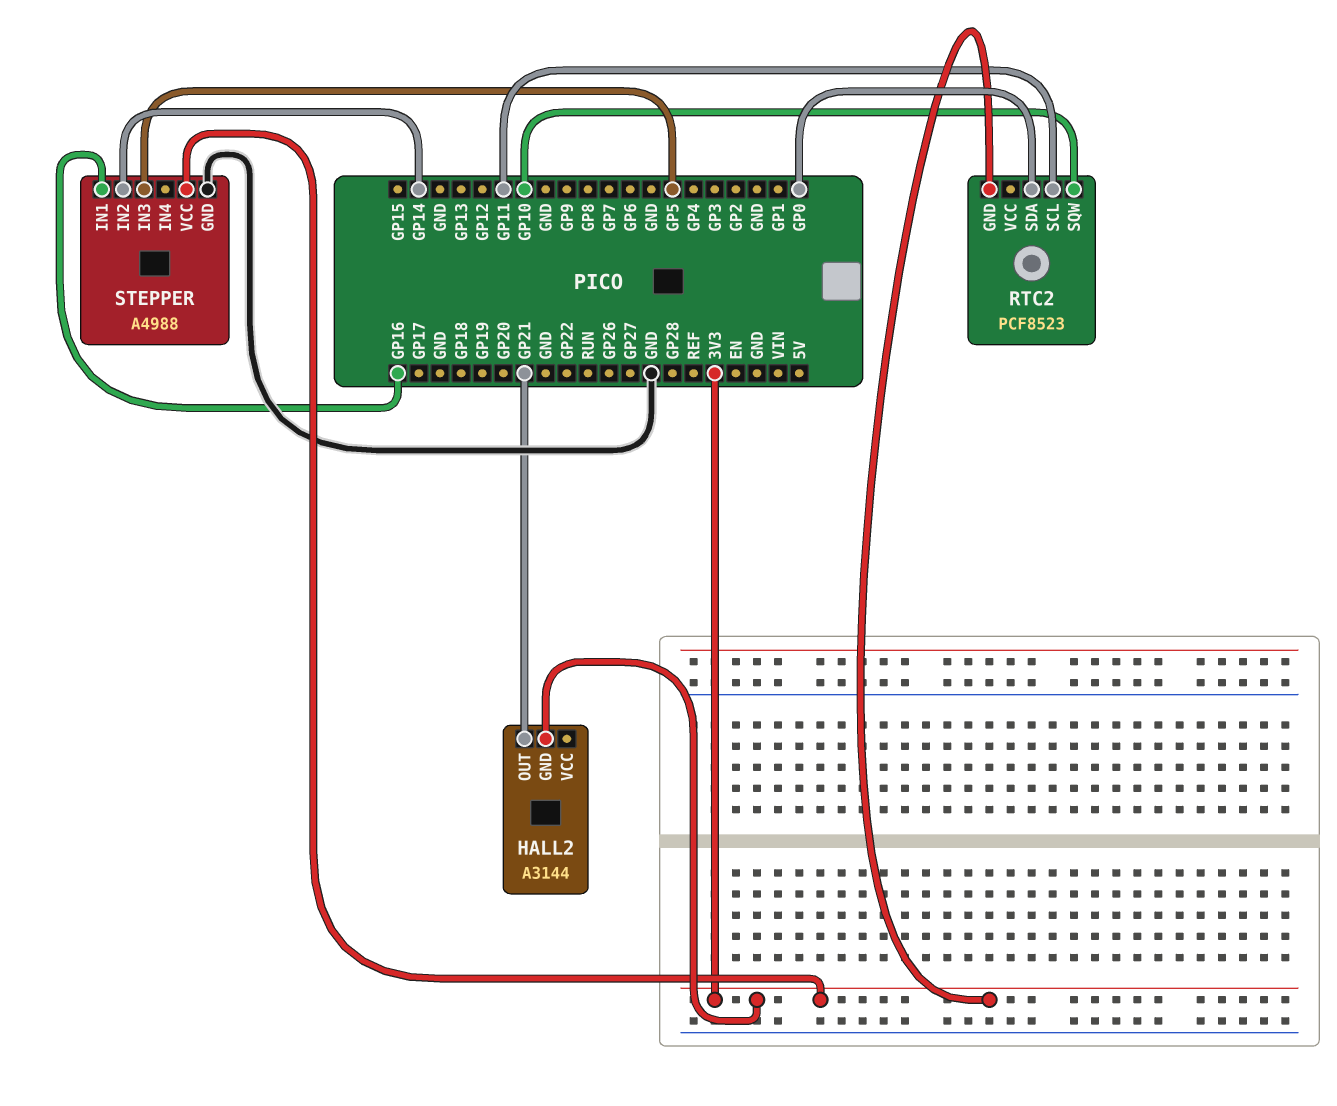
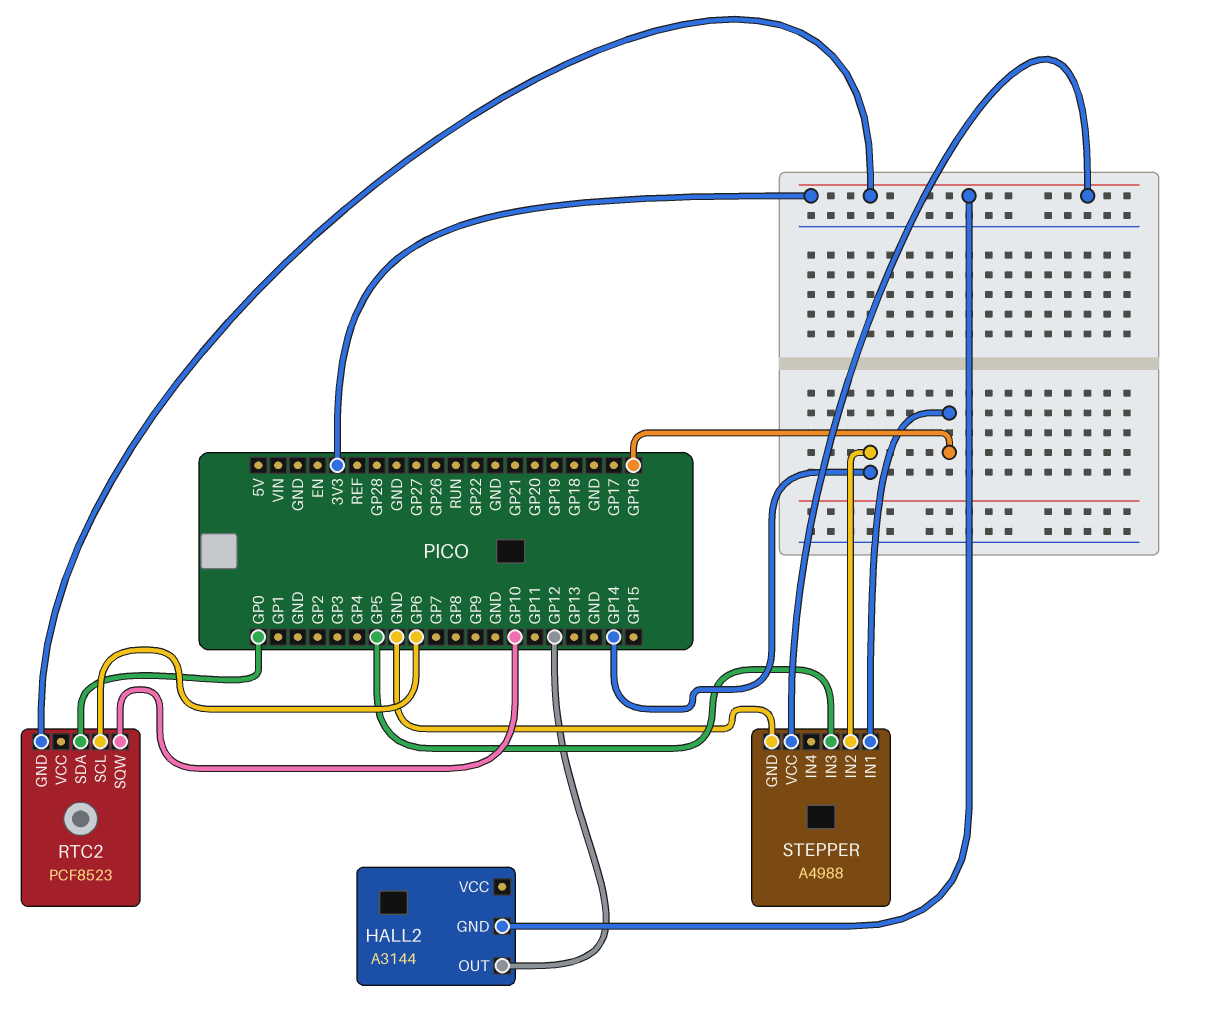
HALL2 pin OUT: GP21 -> GP12
RTC2 pin SCL: GP11 -> GP6

